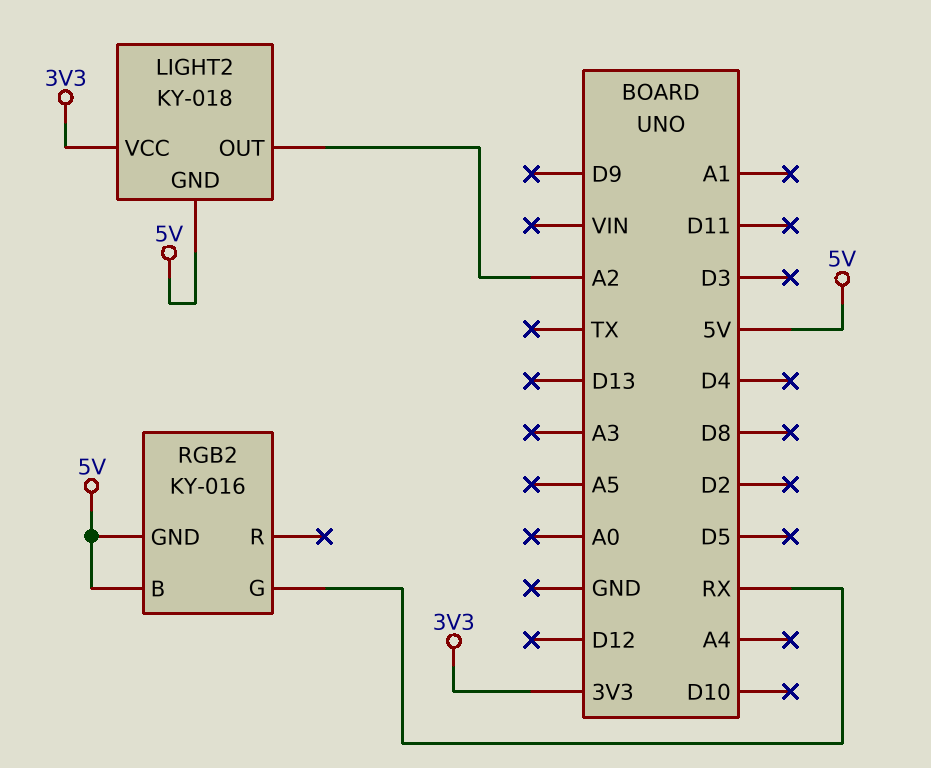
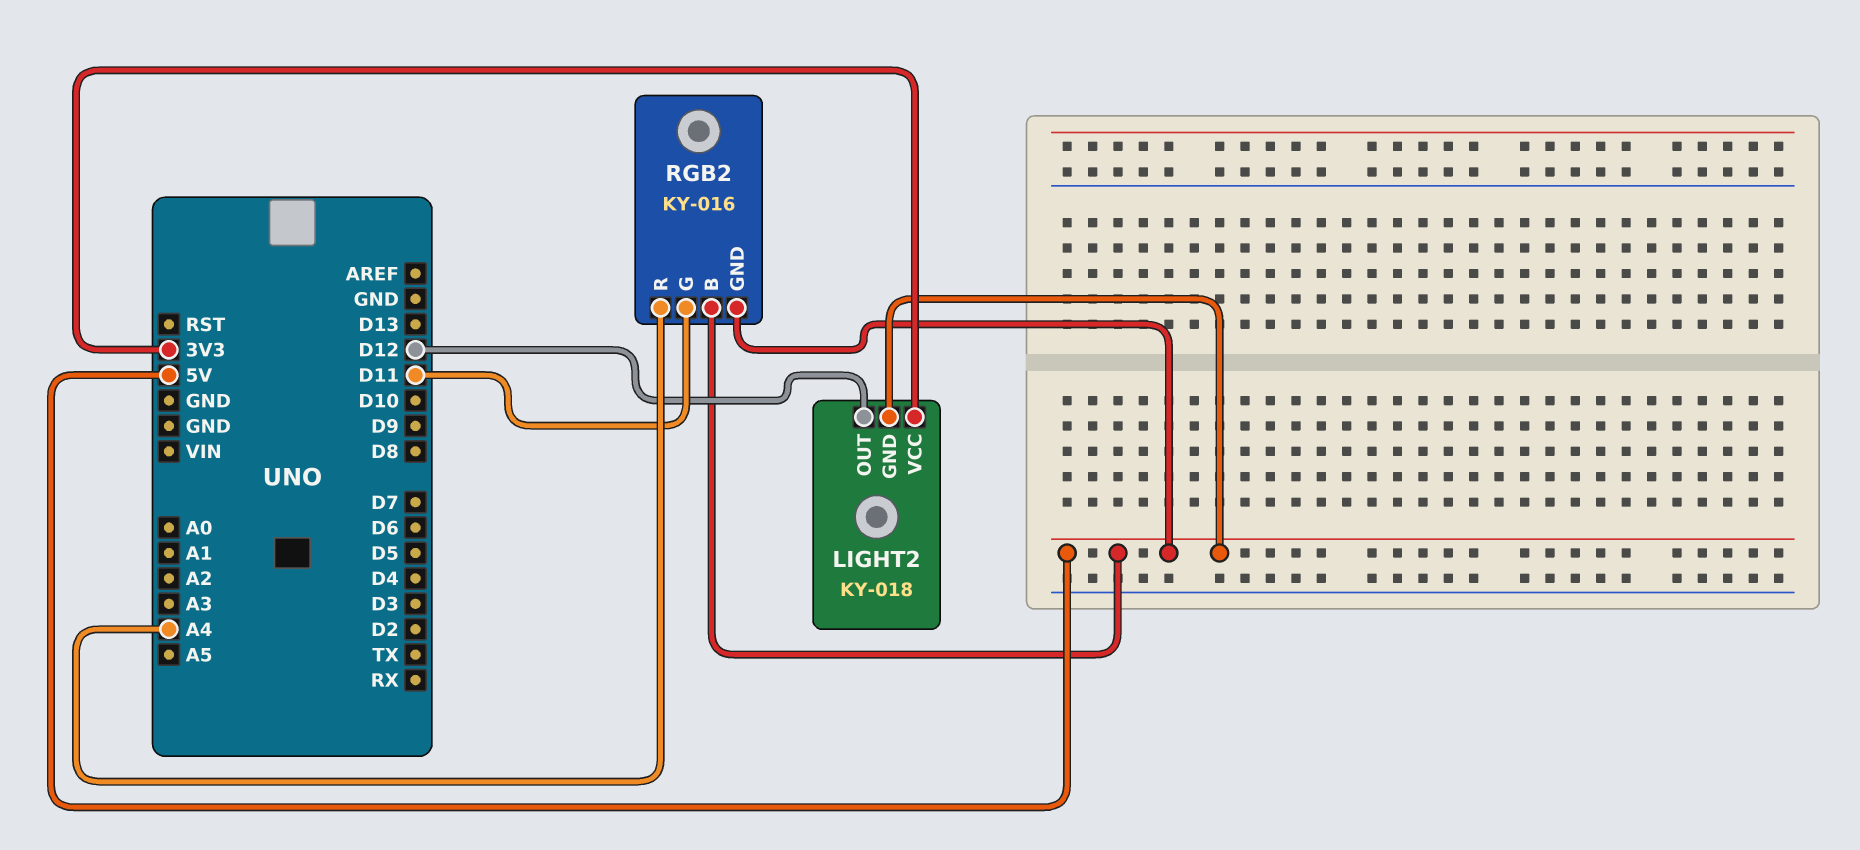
LIGHT2 pin OUT: A2 -> D12
RGB2 pin G: RX -> D11
RGB2 pin R: none -> A4

